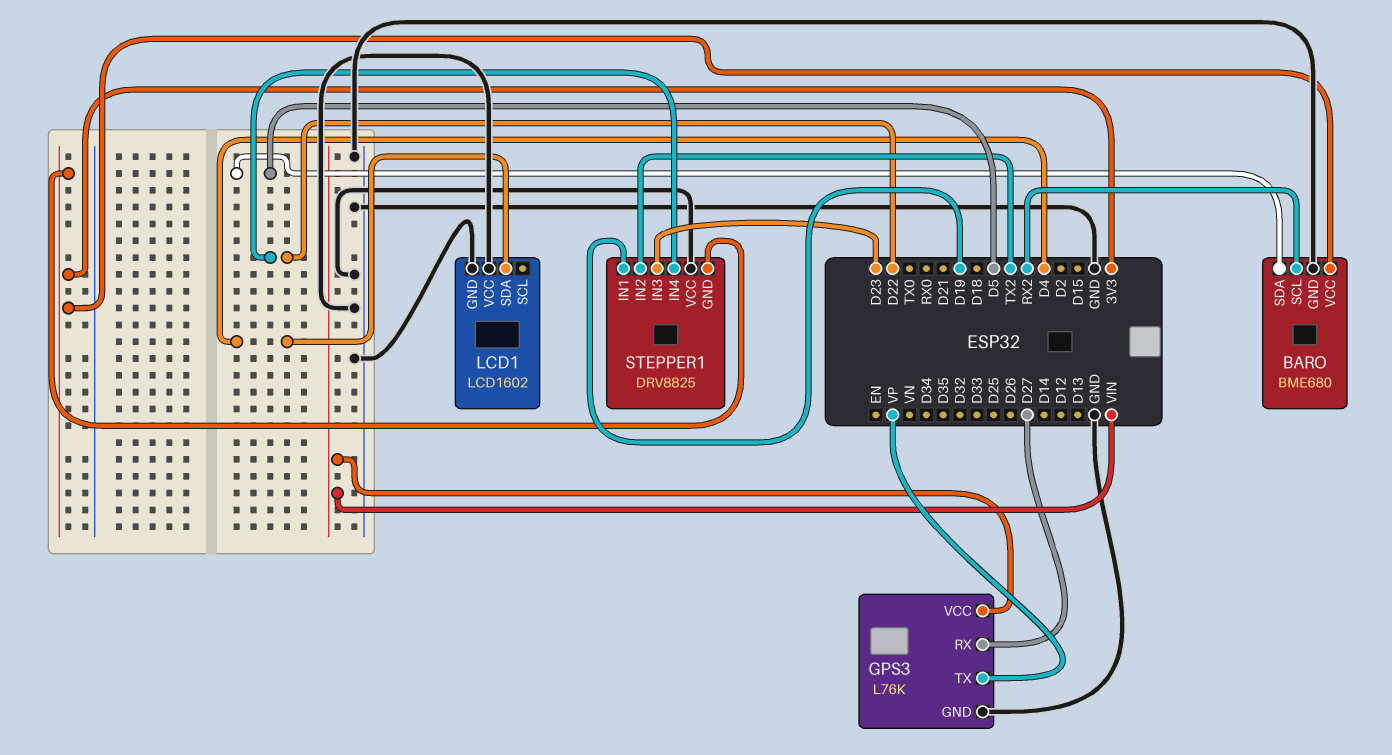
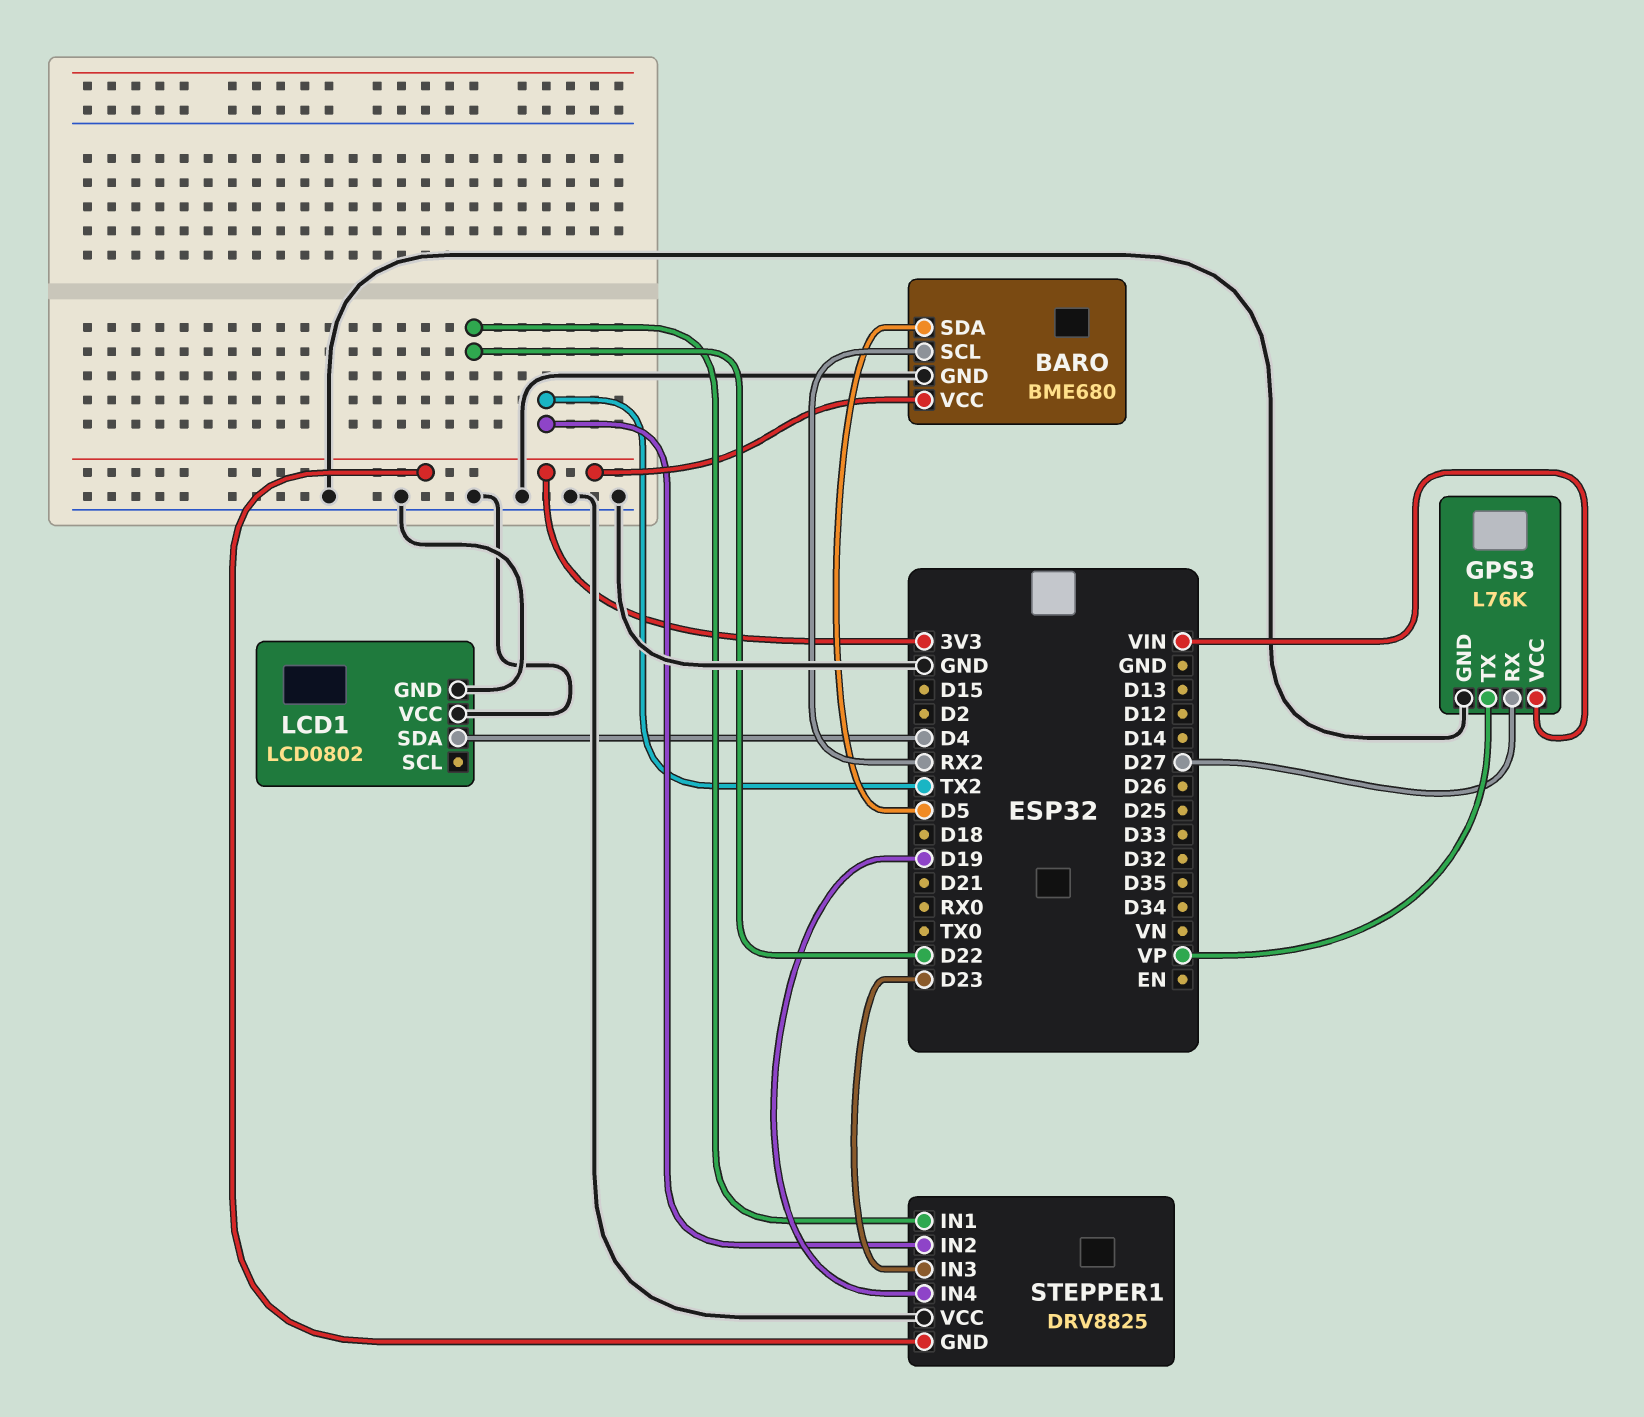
LCD1: LCD1602 -> LCD0802
STEPPER1 pin IN1: D19 -> D22
STEPPER1 pin IN4: D22 -> D19

